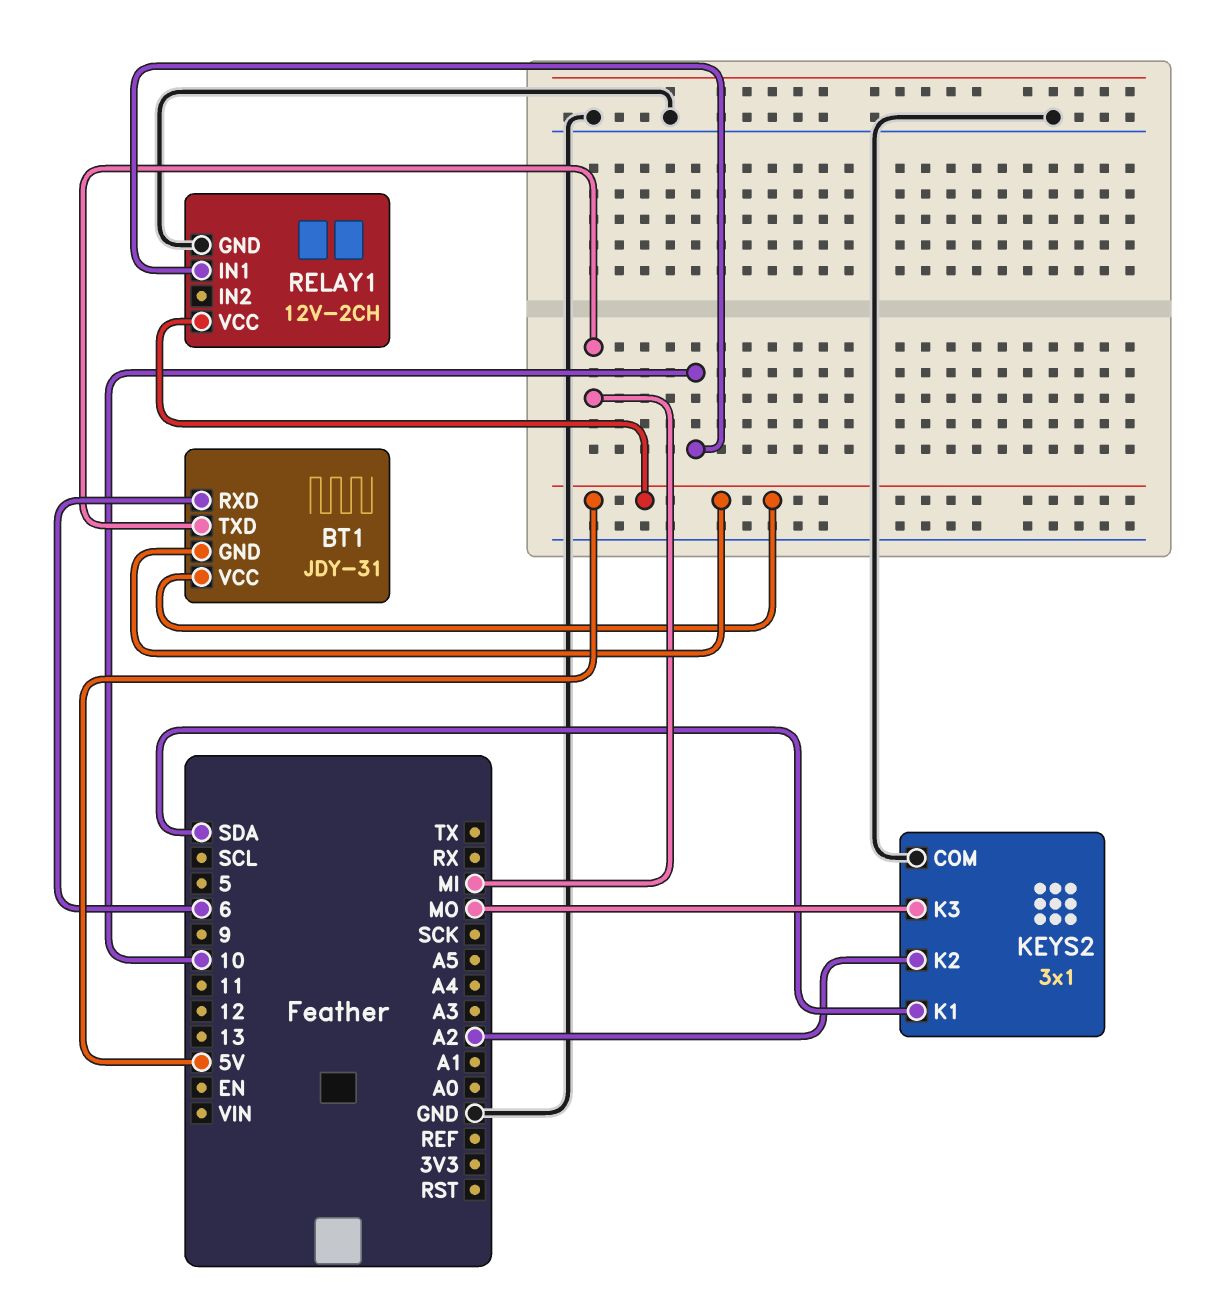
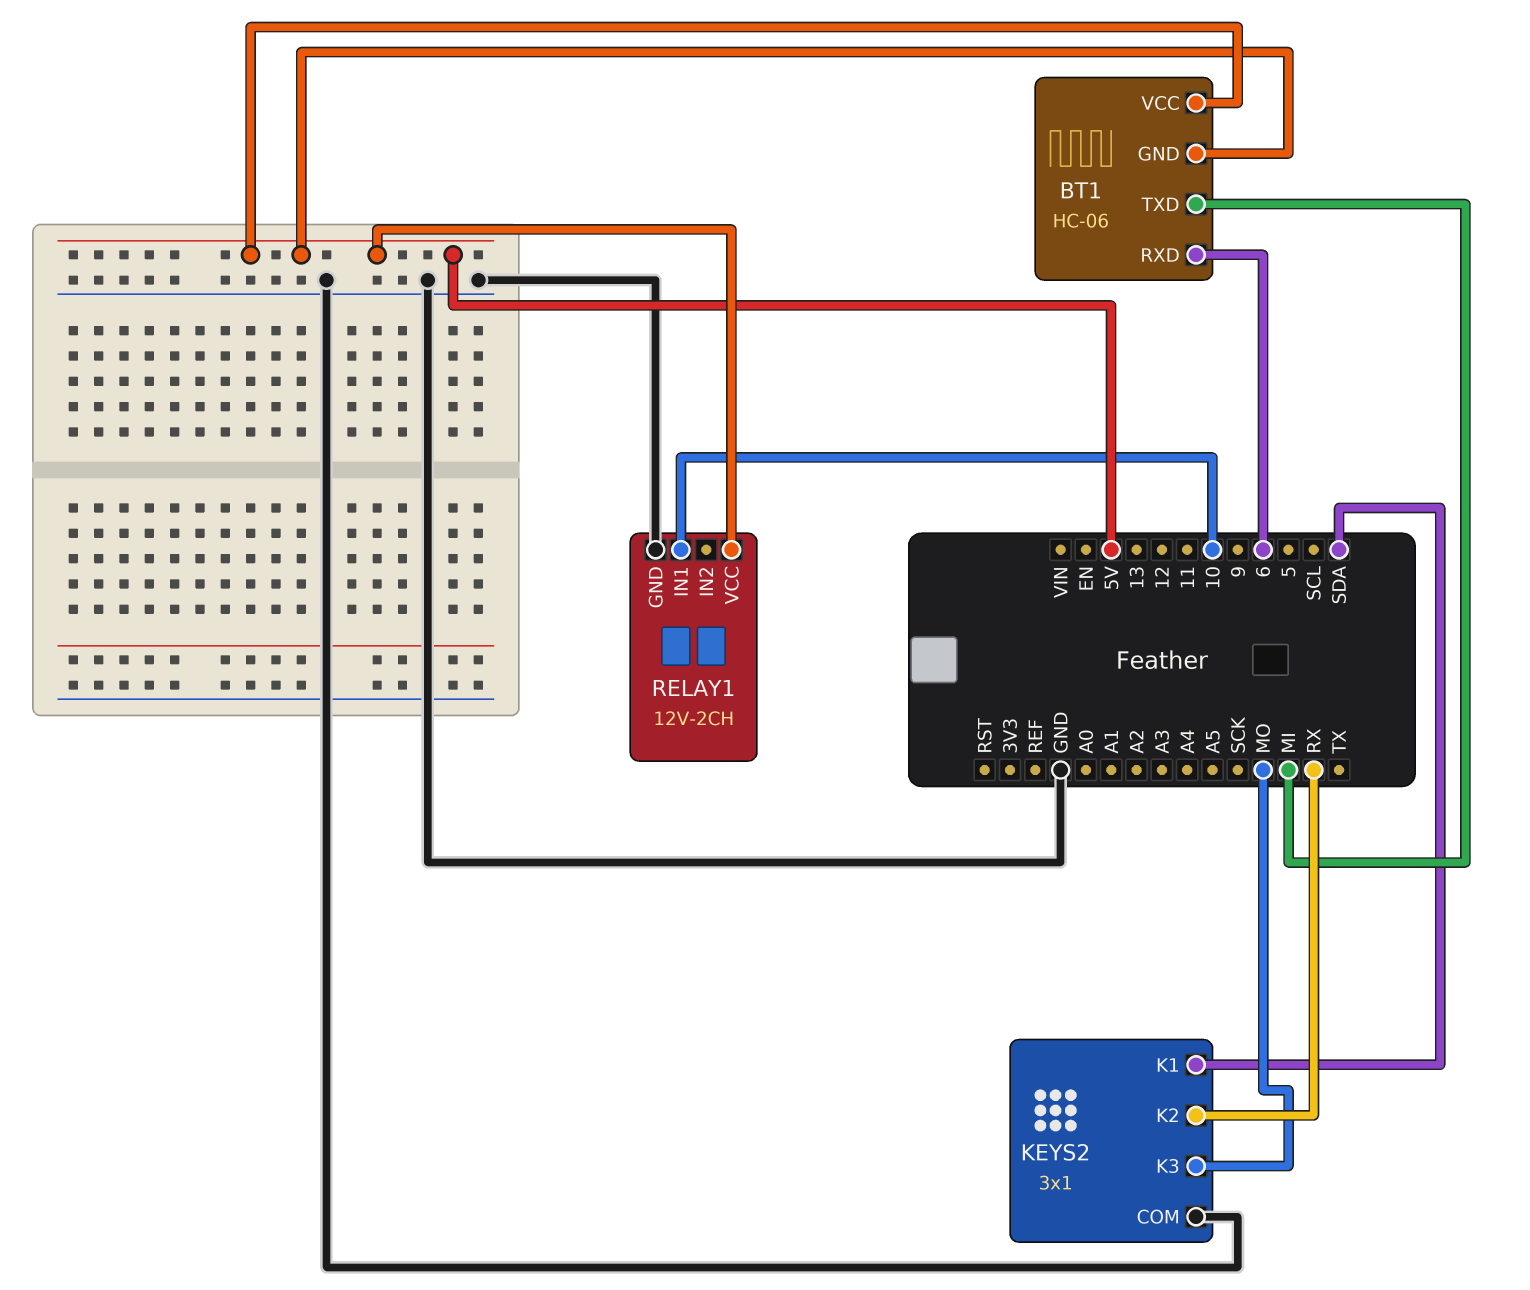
BT1: JDY-31 -> HC-06
KEYS2 pin K2: A2 -> RX

